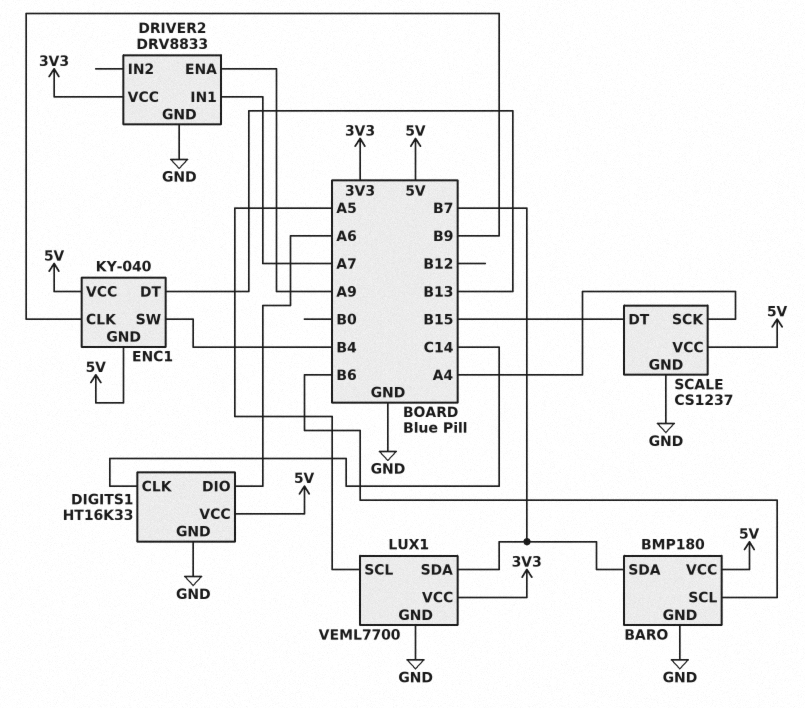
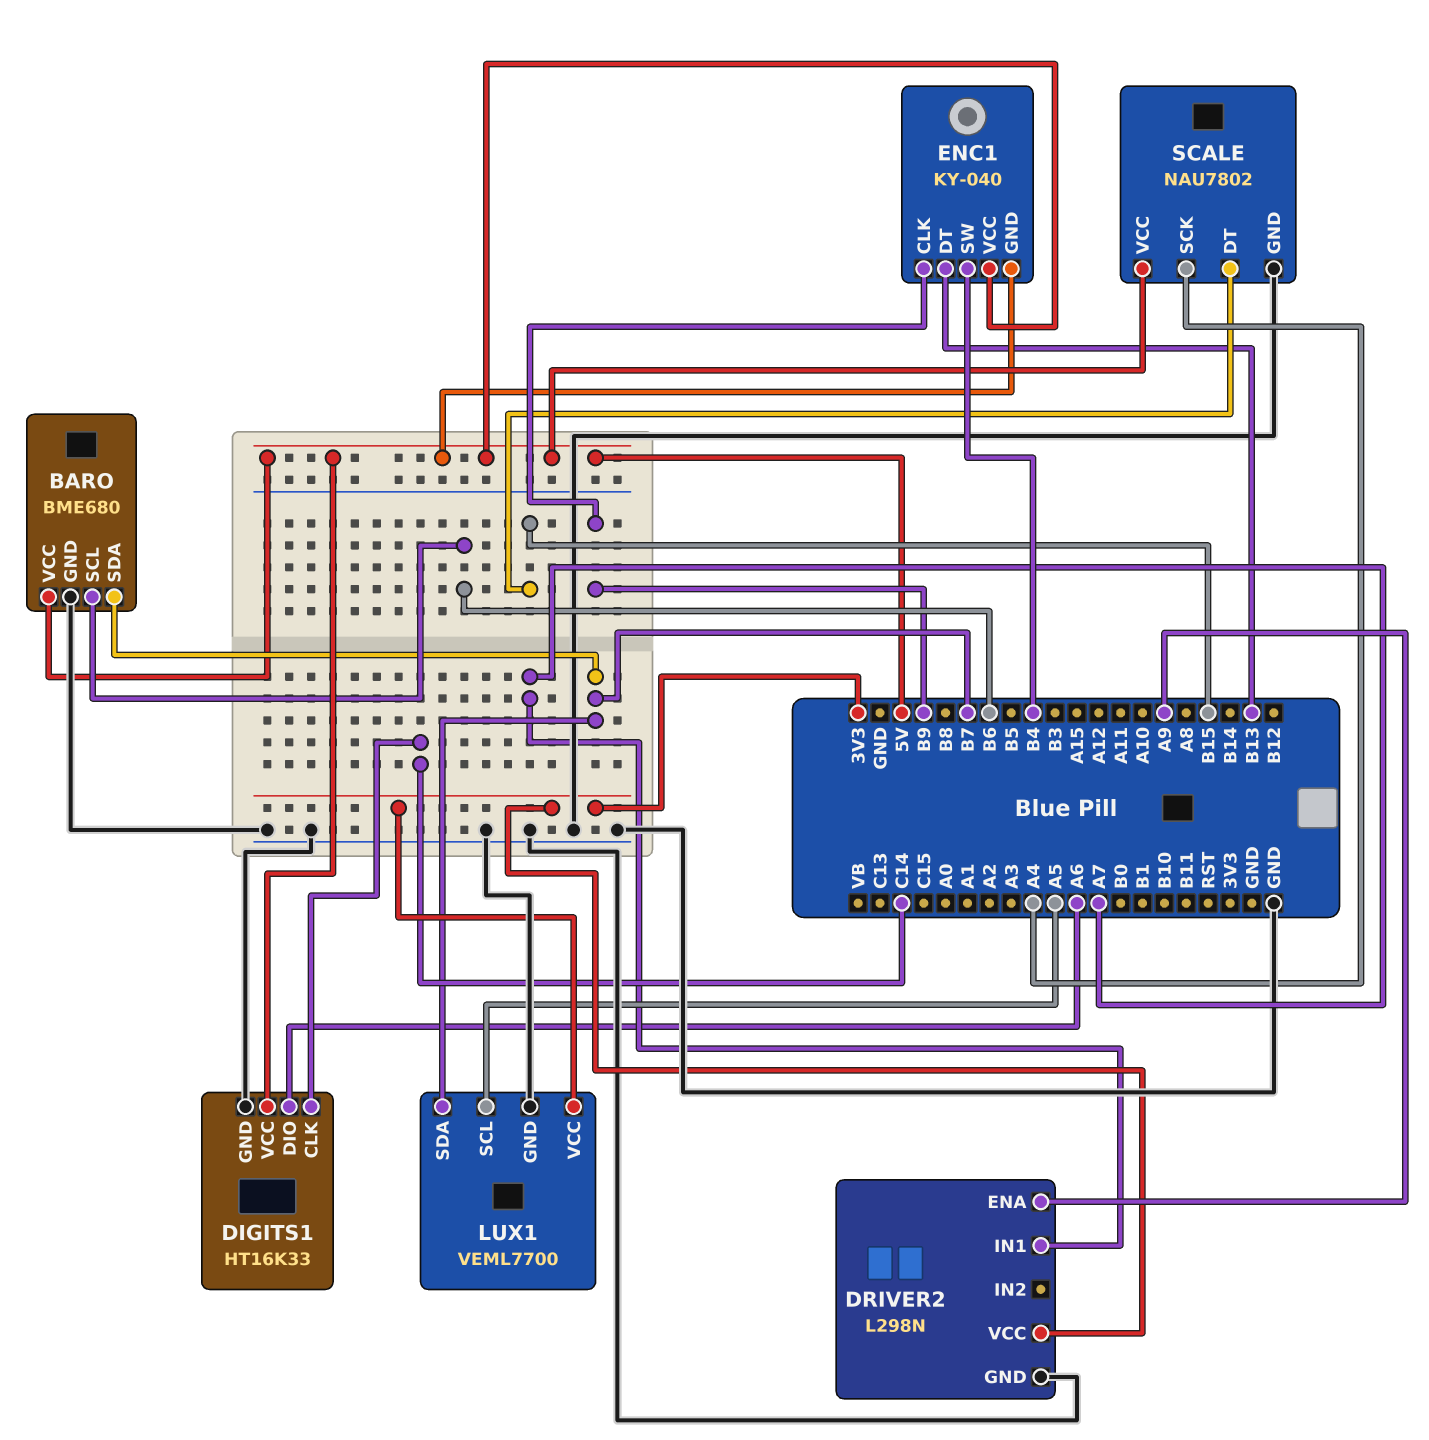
BARO: BMP180 -> BME680
DRIVER2: DRV8833 -> L298N
SCALE: CS1237 -> NAU7802

